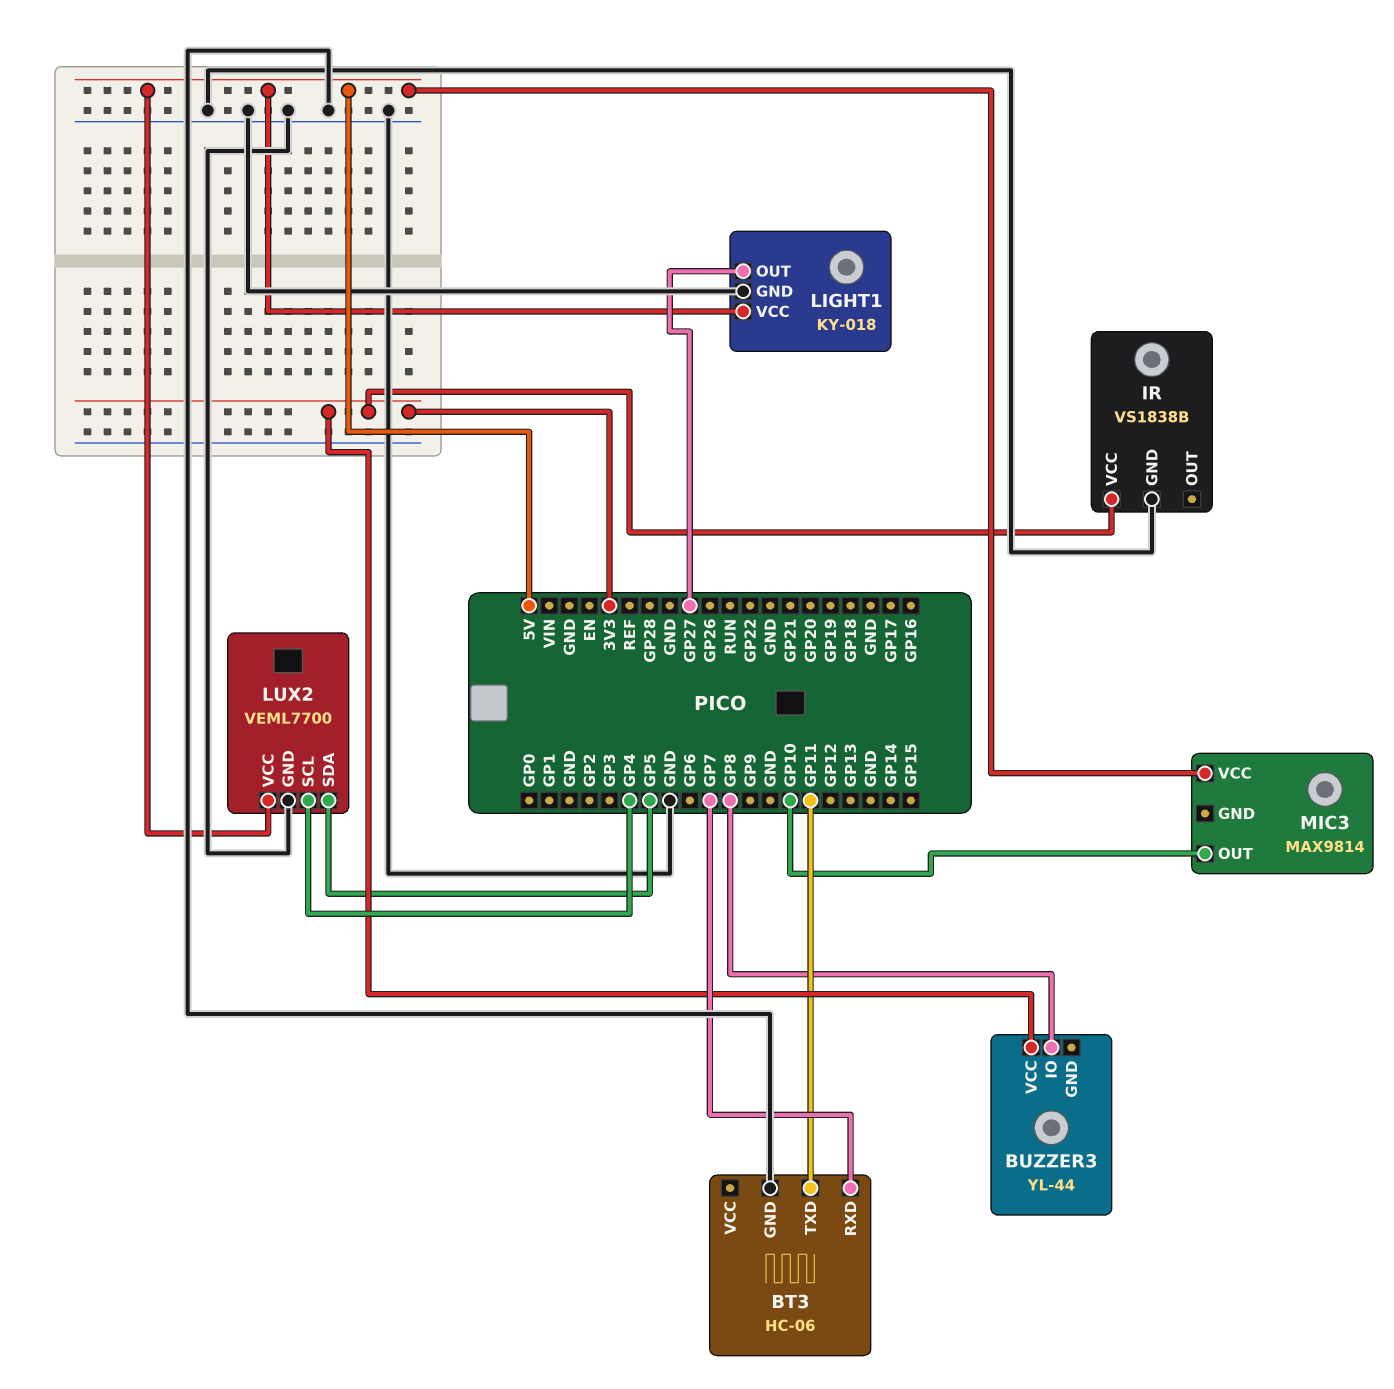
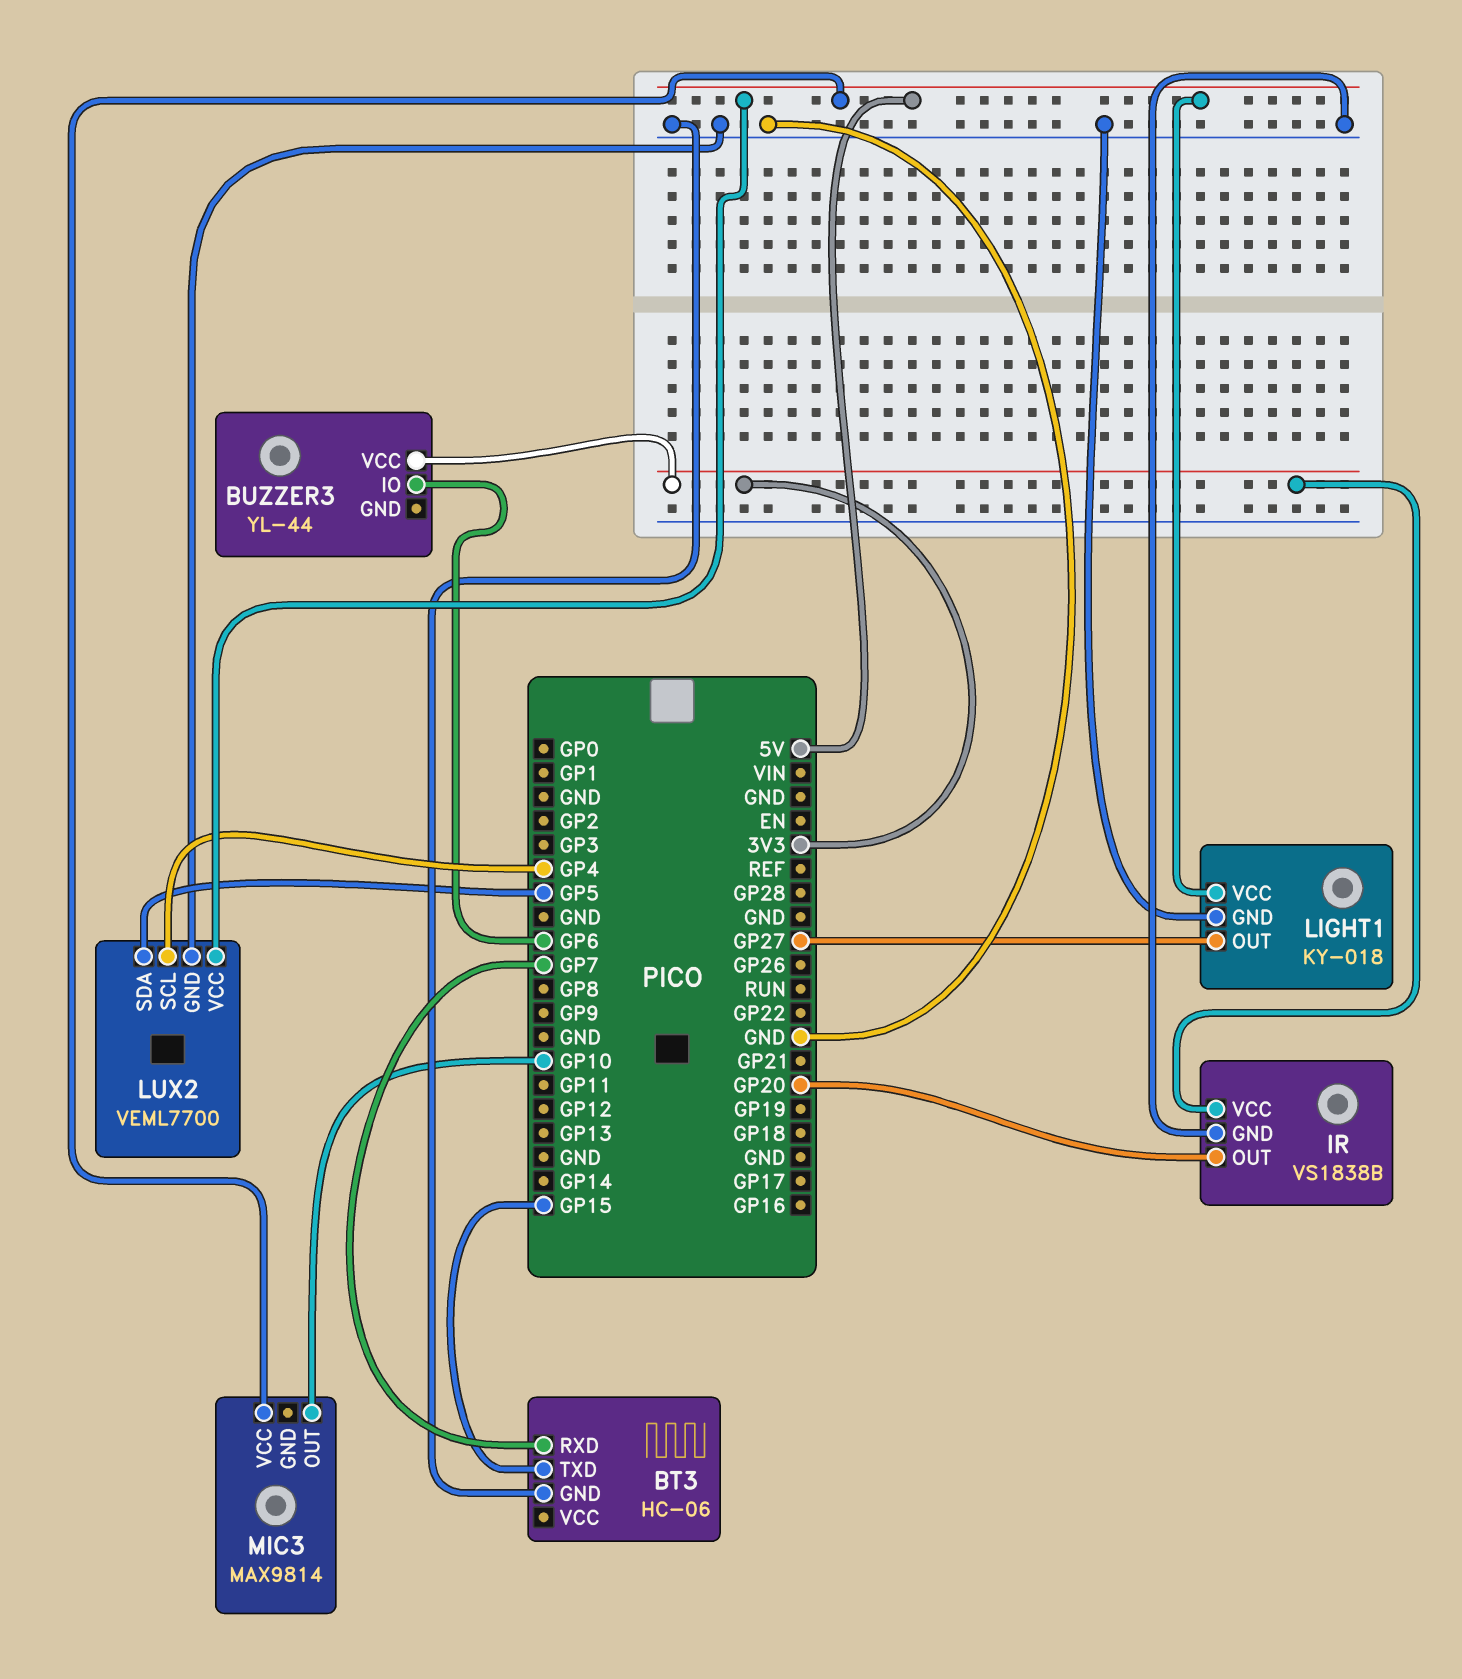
BT3 pin TXD: GP11 -> GP15
BUZZER3 pin IO: GP8 -> GP6
IR pin OUT: none -> GP20

